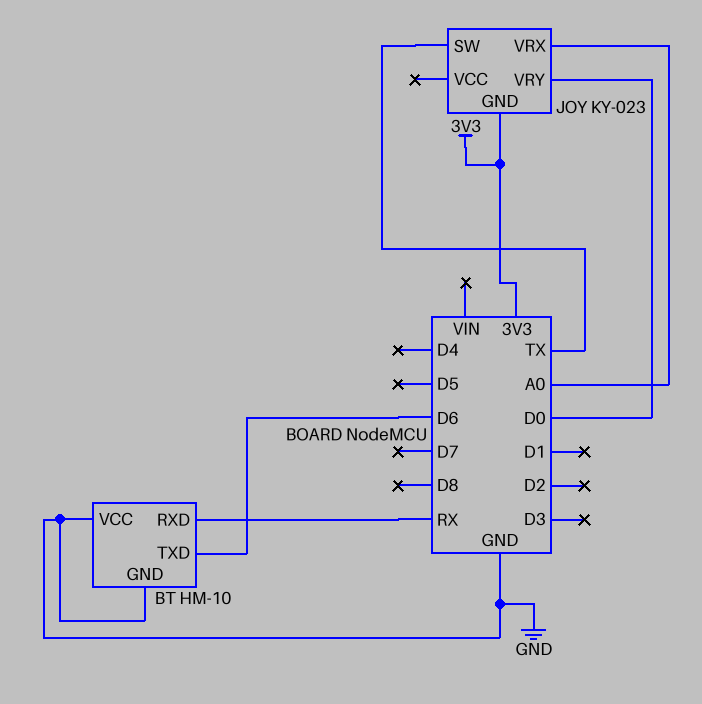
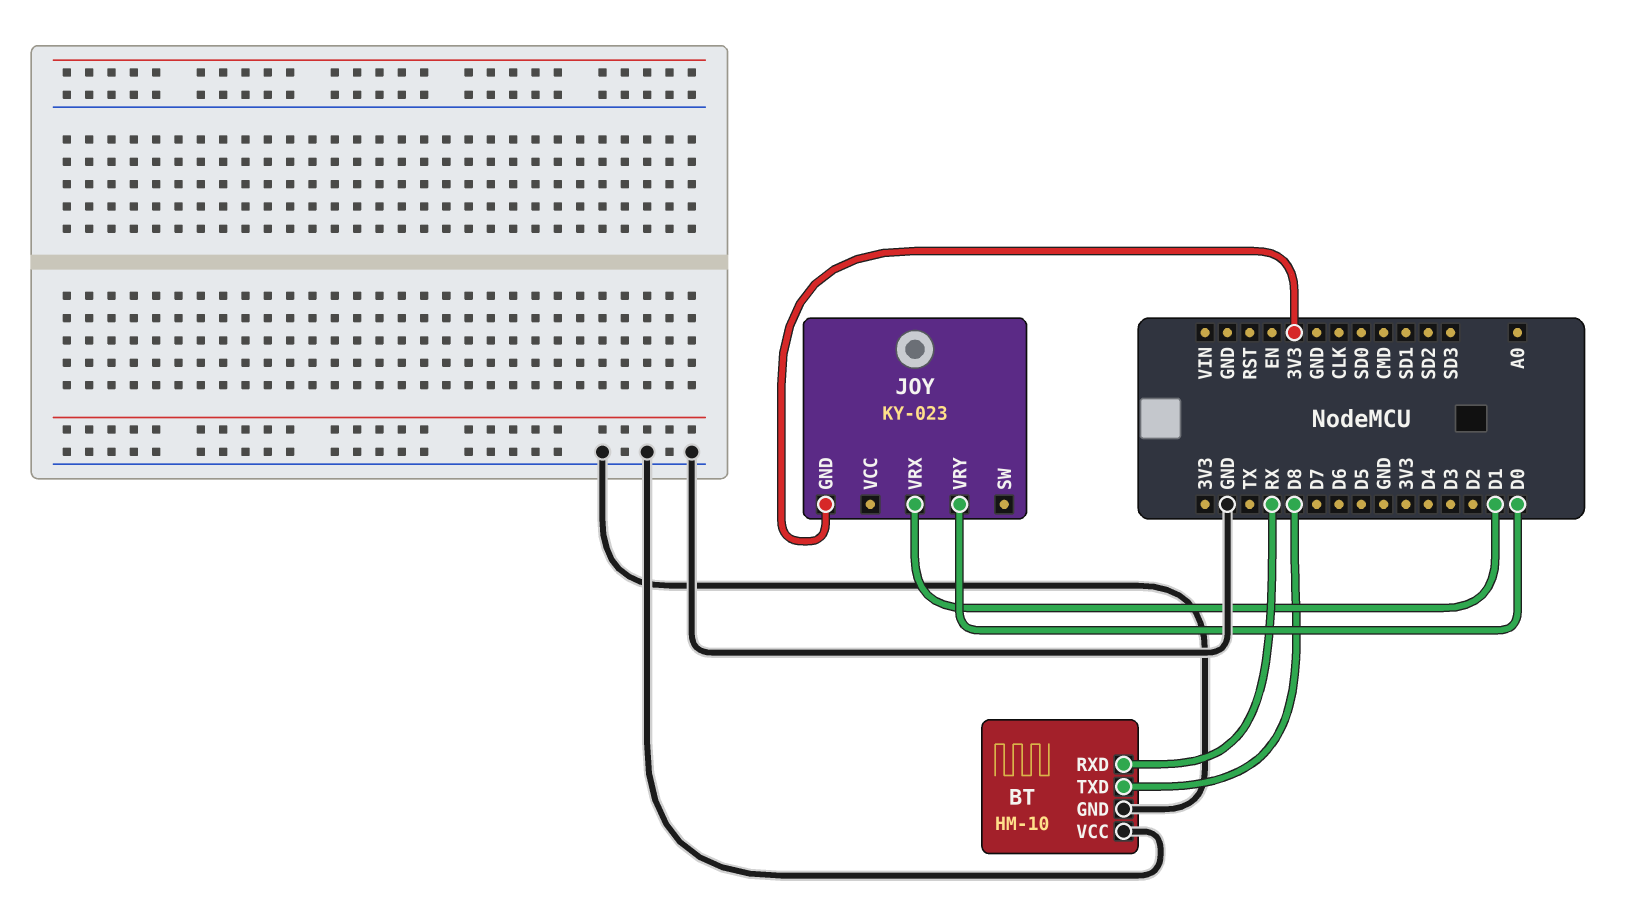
BT pin TXD: D6 -> D8
JOY pin SW: TX -> none
JOY pin VRX: A0 -> D1

